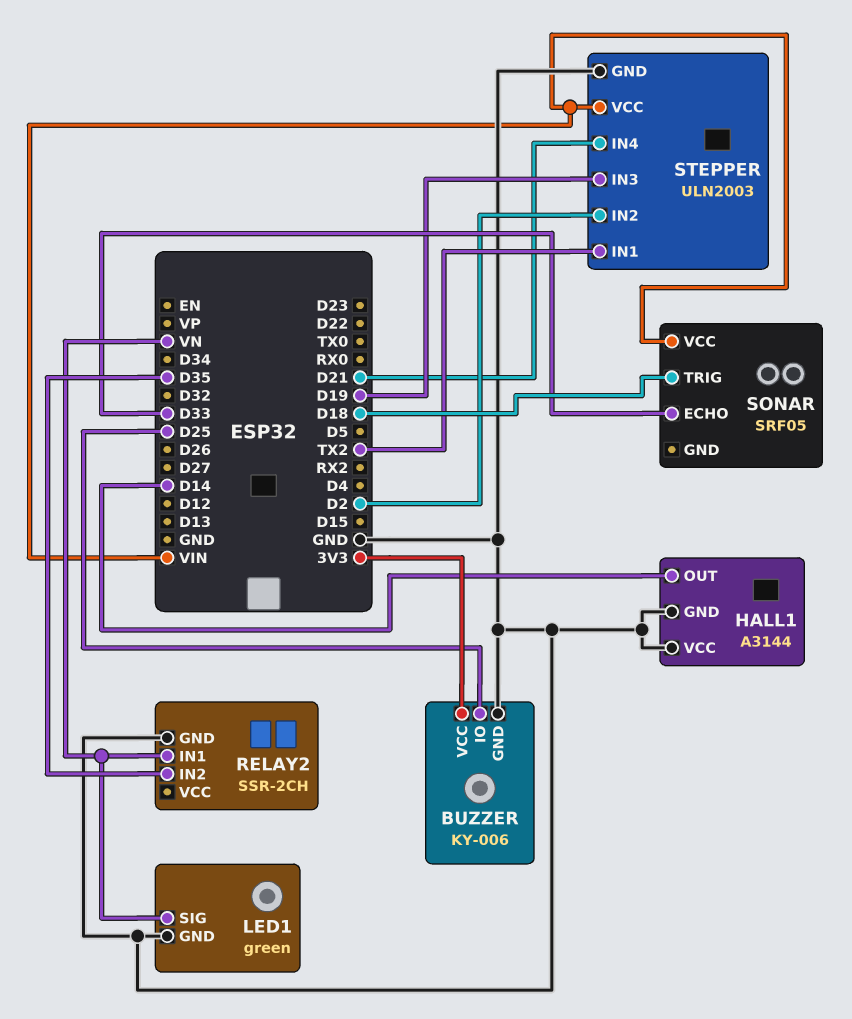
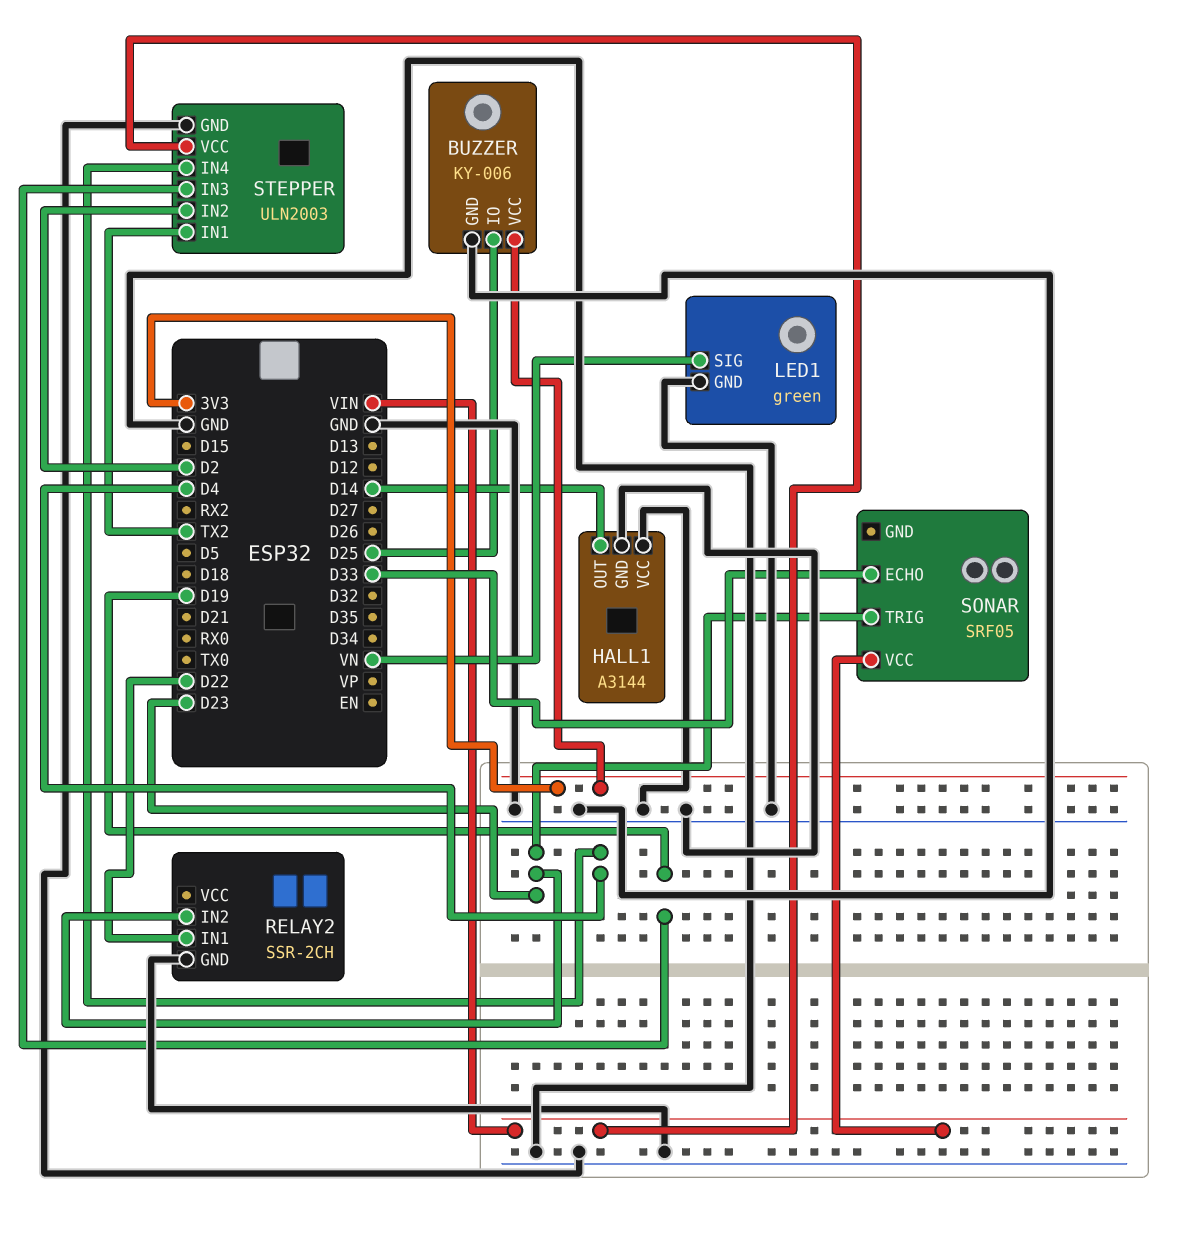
RELAY2 pin IN1: VN -> D22
RELAY2 pin IN2: D35 -> D23
SONAR pin TRIG: D18 -> D23
STEPPER pin IN4: D21 -> D4

